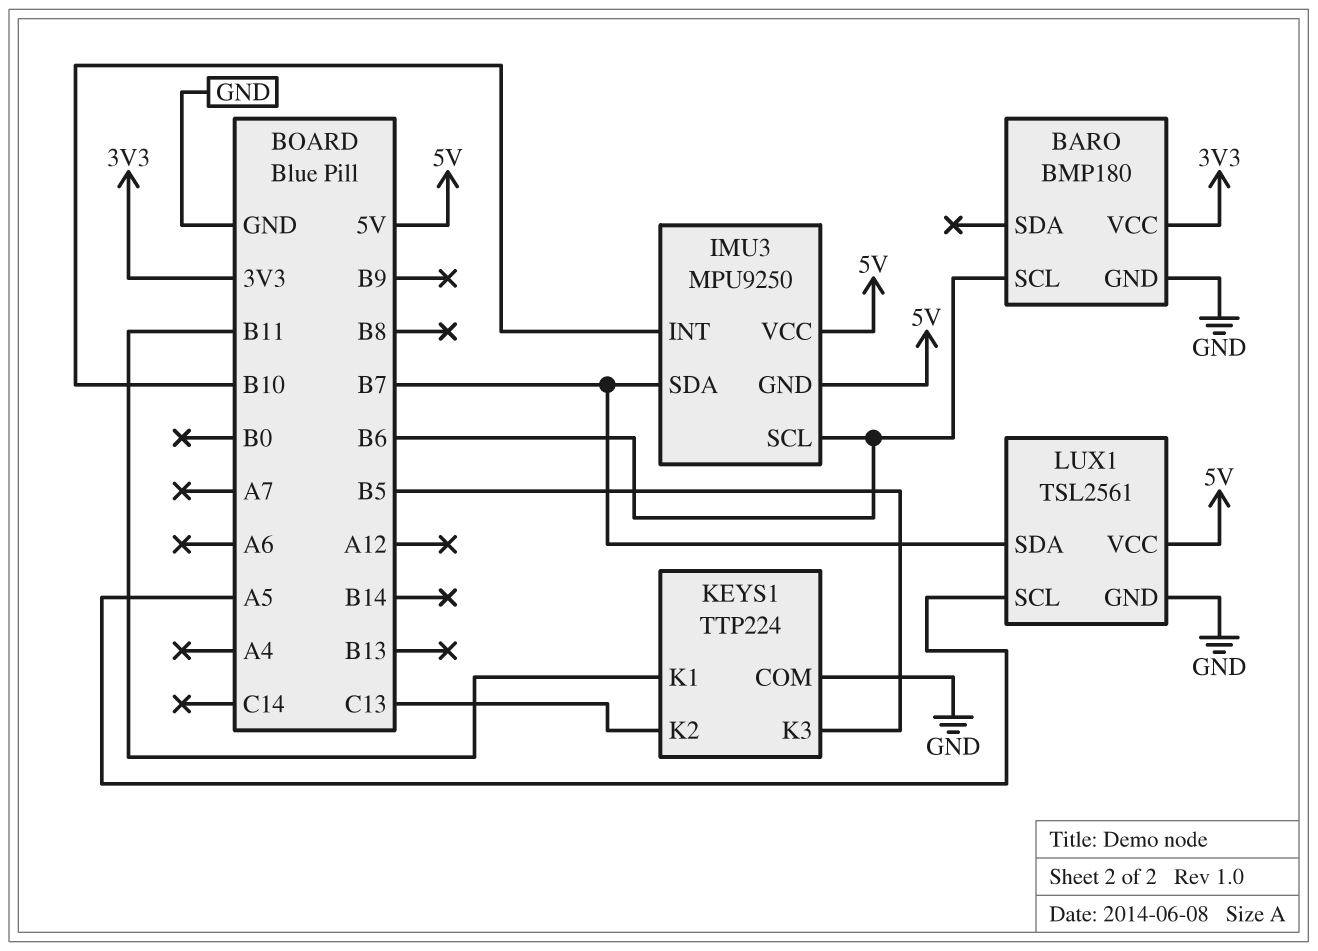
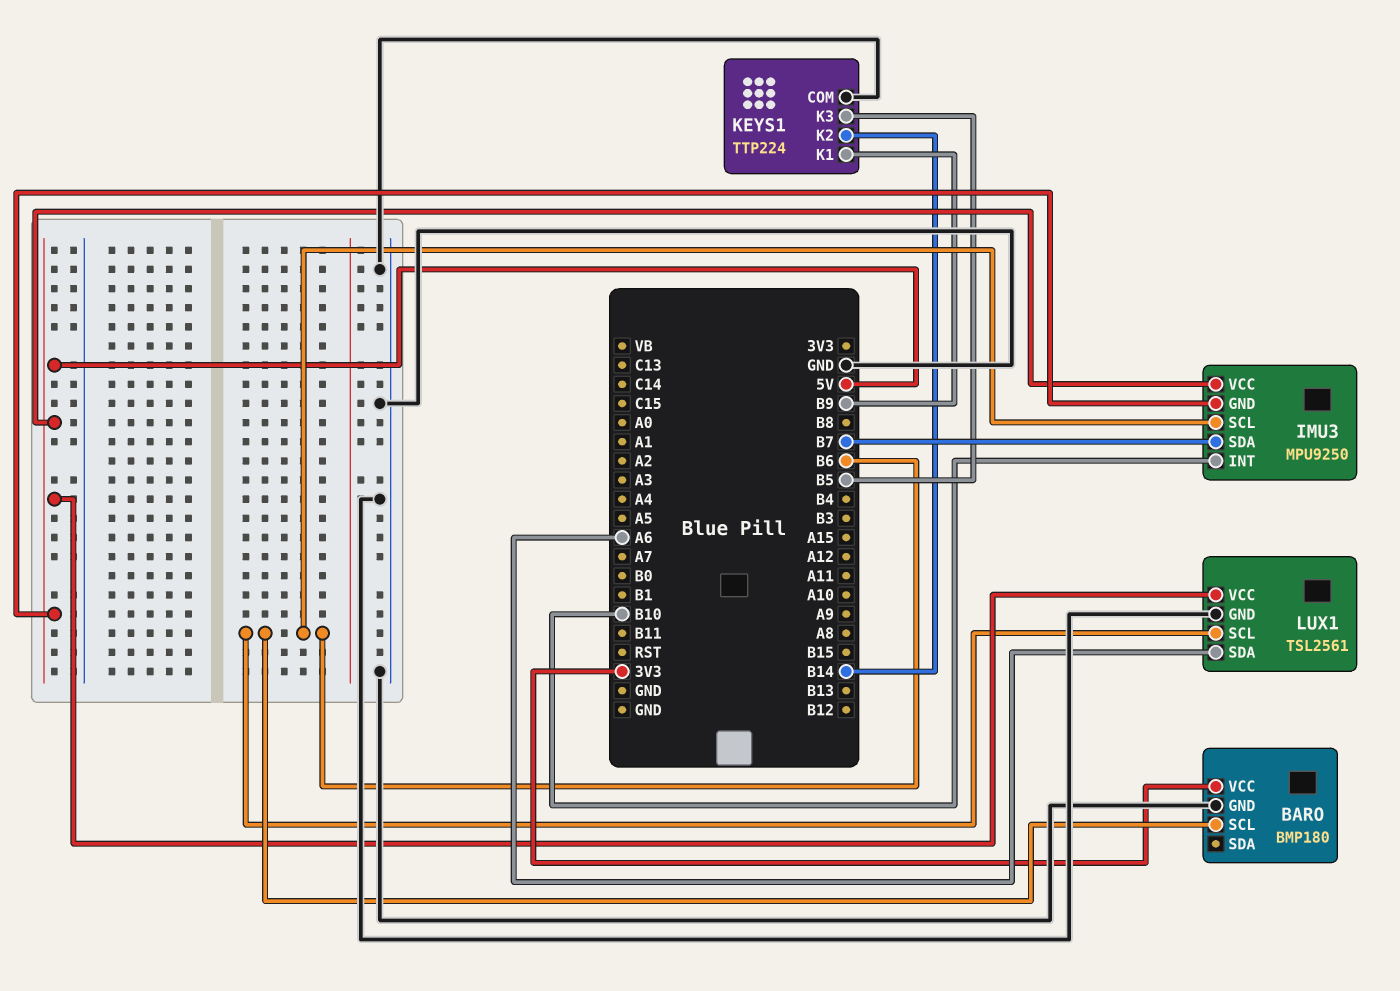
KEYS1 pin K1: B11 -> B9
KEYS1 pin K2: C13 -> B14
LUX1 pin SCL: A5 -> B6
LUX1 pin SDA: B7 -> A6

